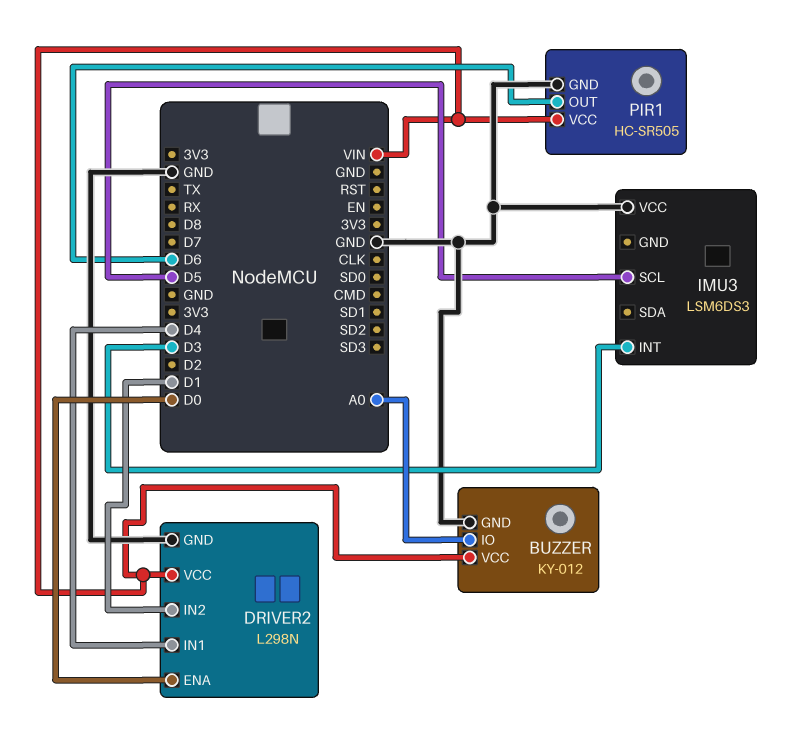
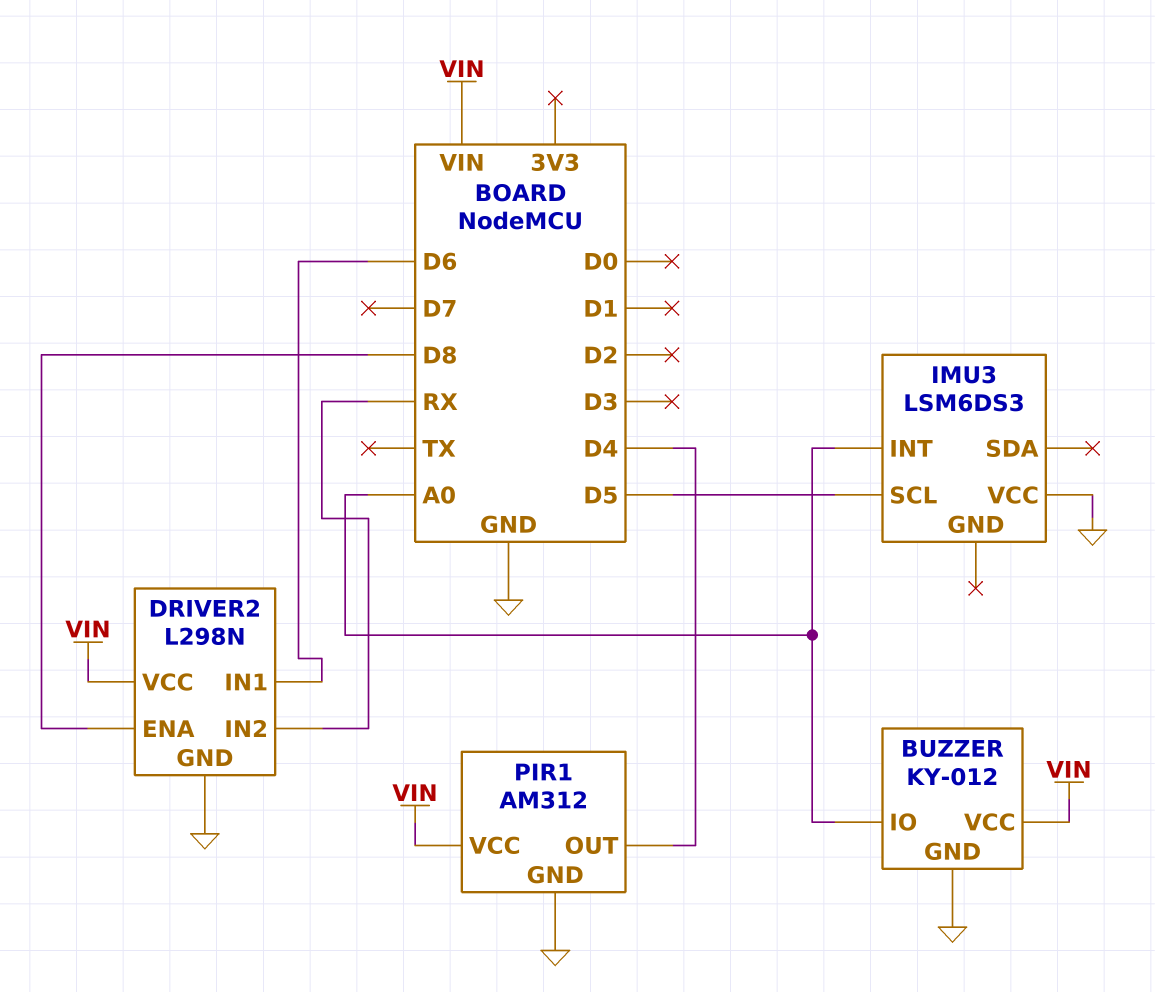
DRIVER2 pin ENA: D0 -> D8
DRIVER2 pin IN1: D4 -> D6
DRIVER2 pin IN2: D1 -> RX
IMU3 pin INT: D3 -> A0
PIR1: HC-SR505 -> AM312
PIR1 pin OUT: D6 -> D4

